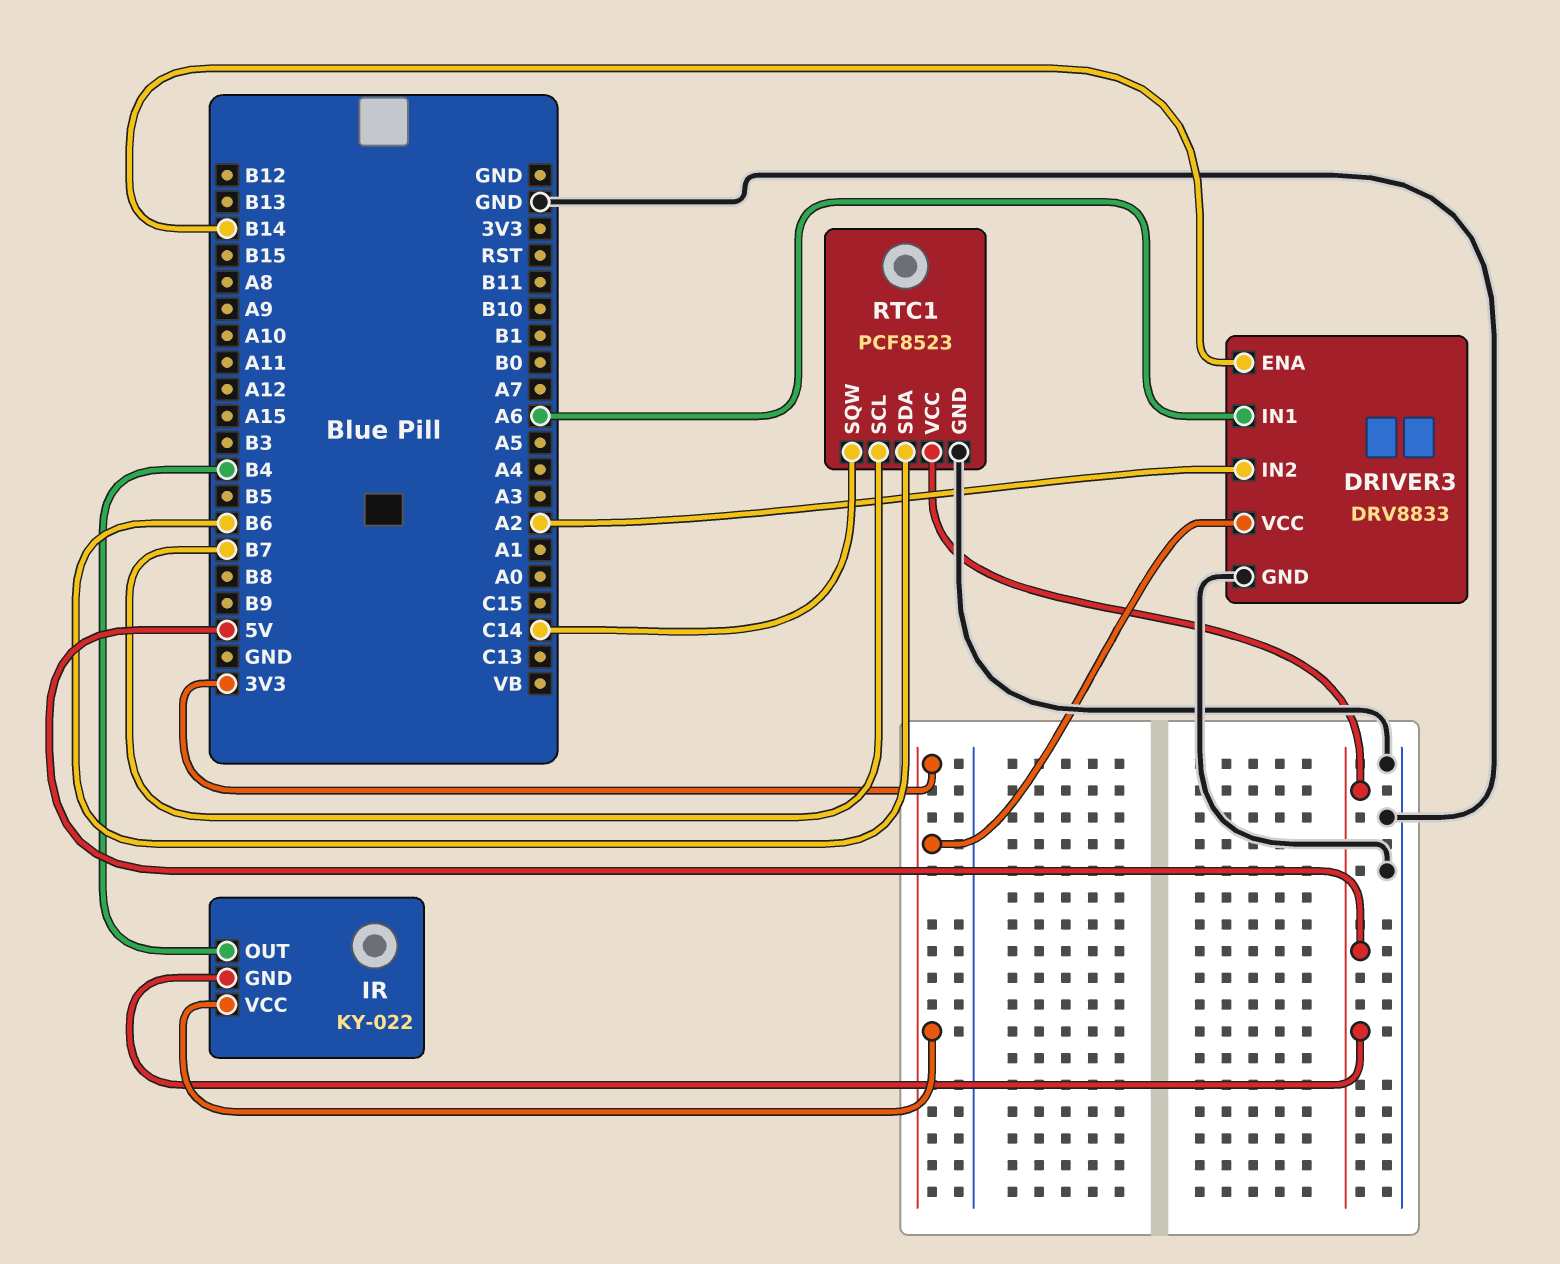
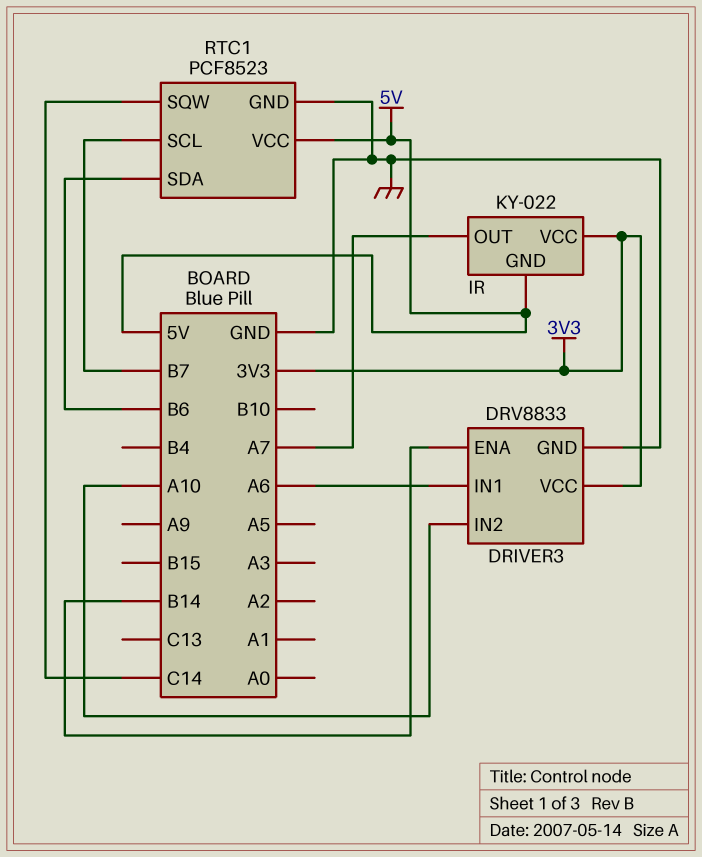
DRIVER3 pin IN2: A2 -> A10
IR pin OUT: B4 -> A7

